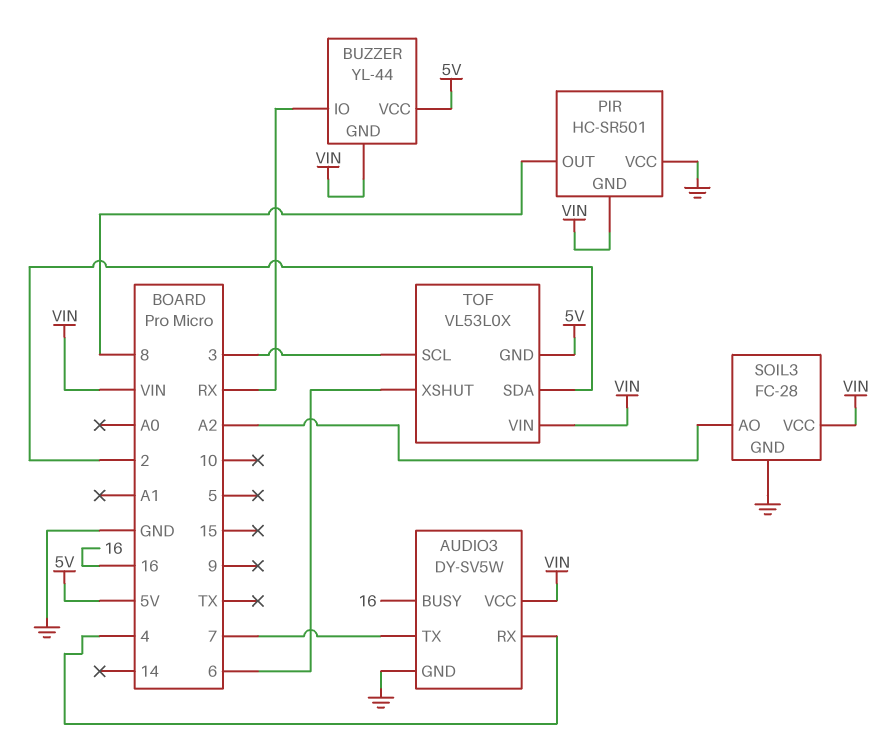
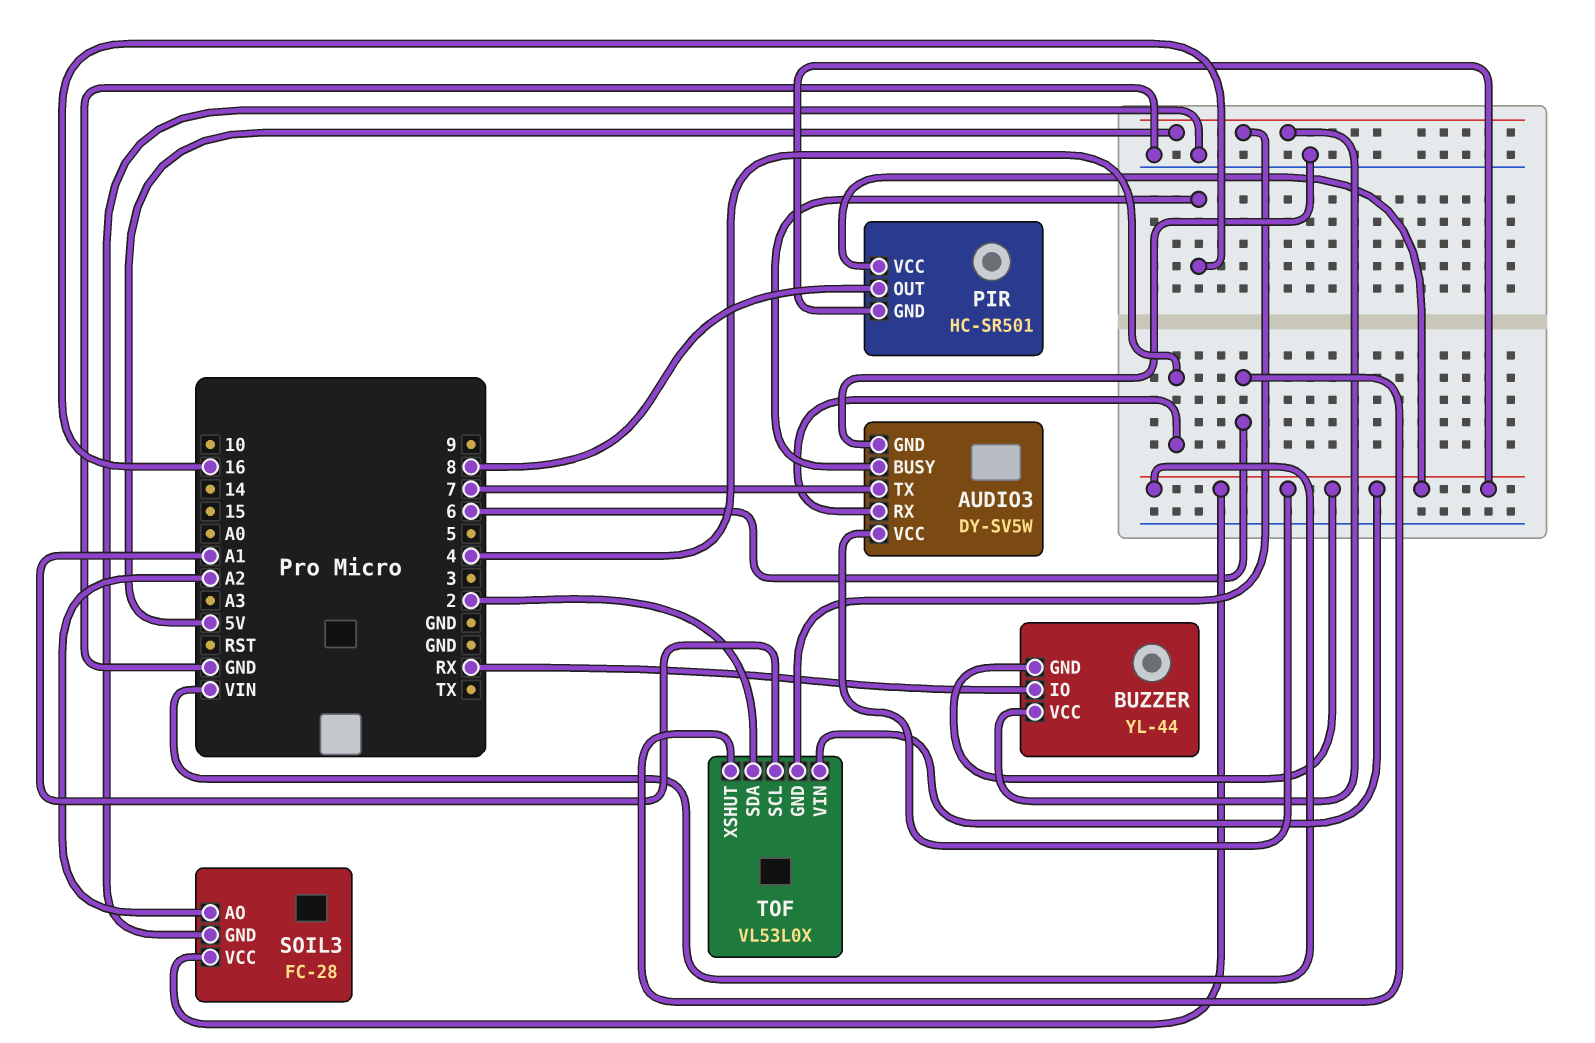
PIR pin VCC: GND -> VIN
TOF pin SCL: 3 -> A1

